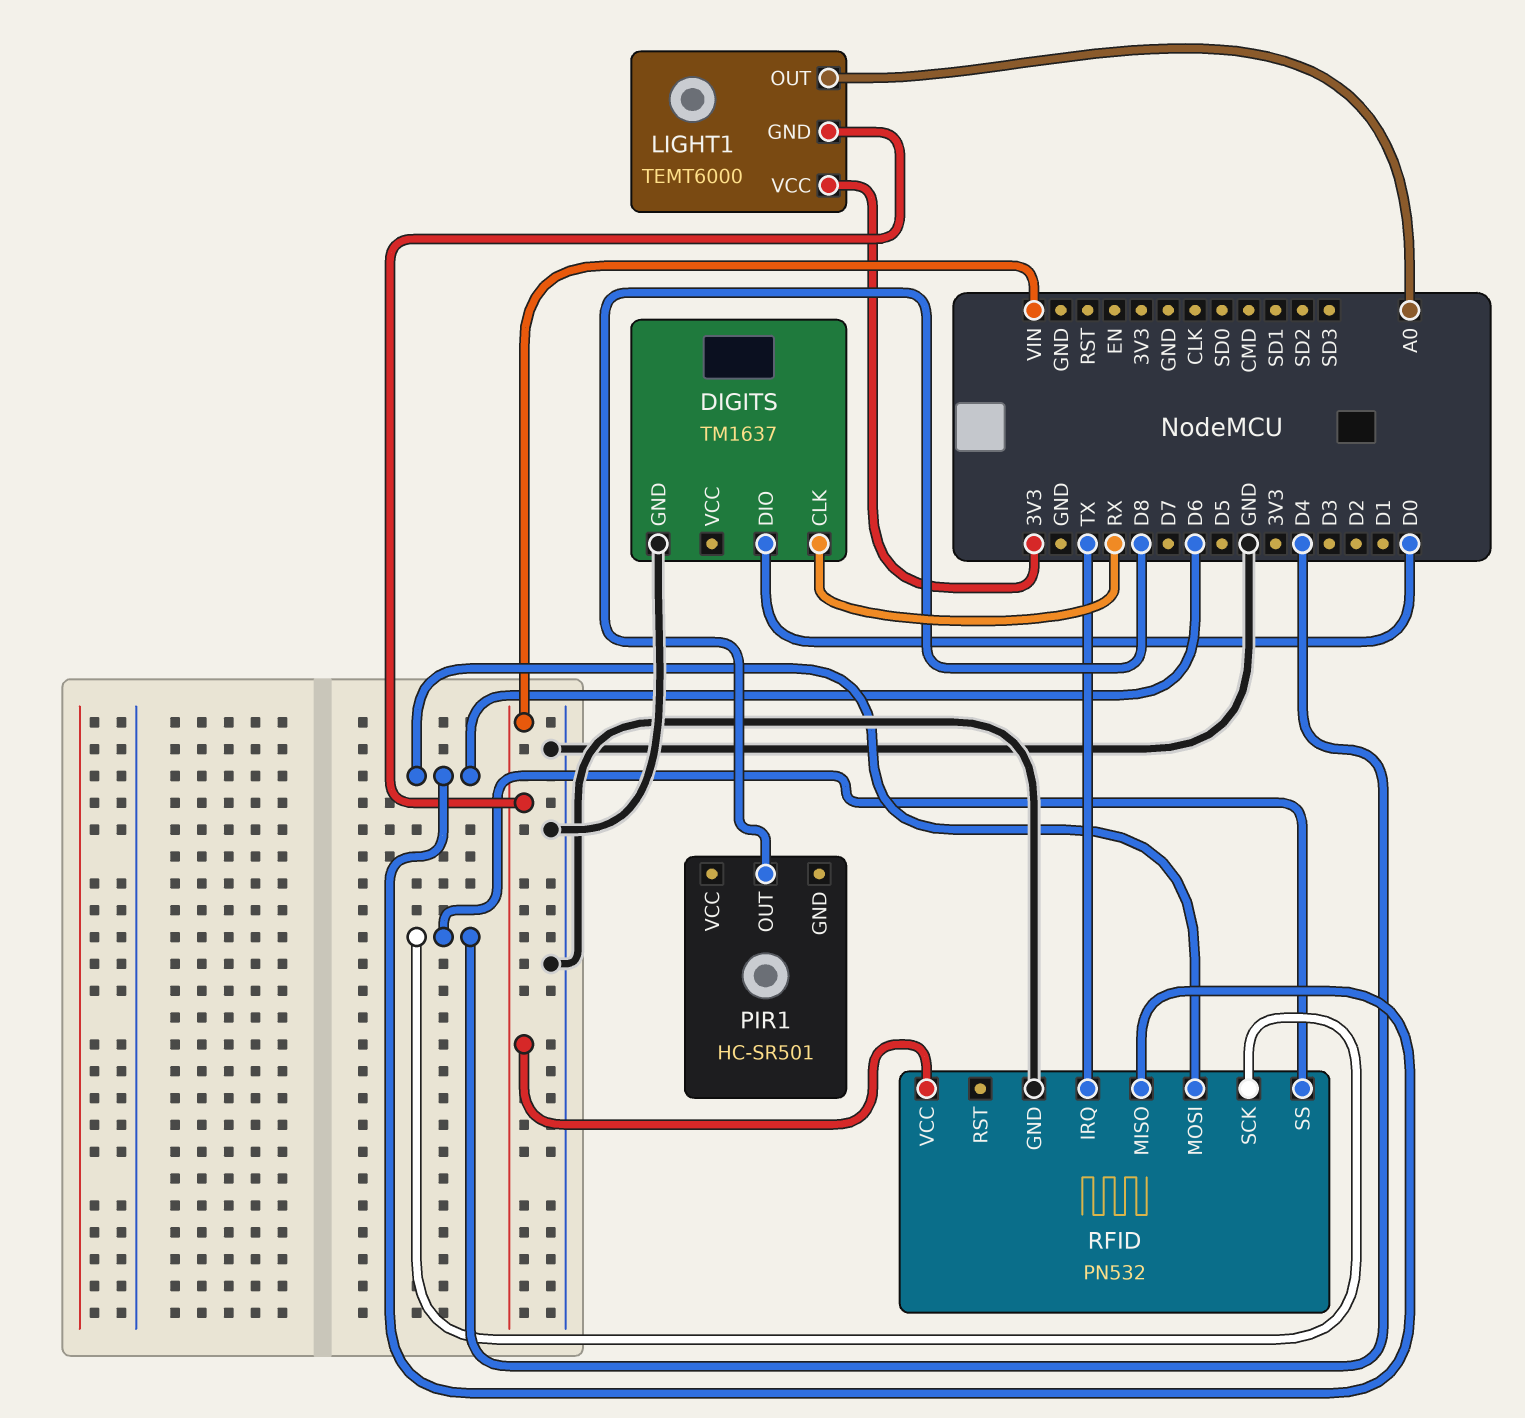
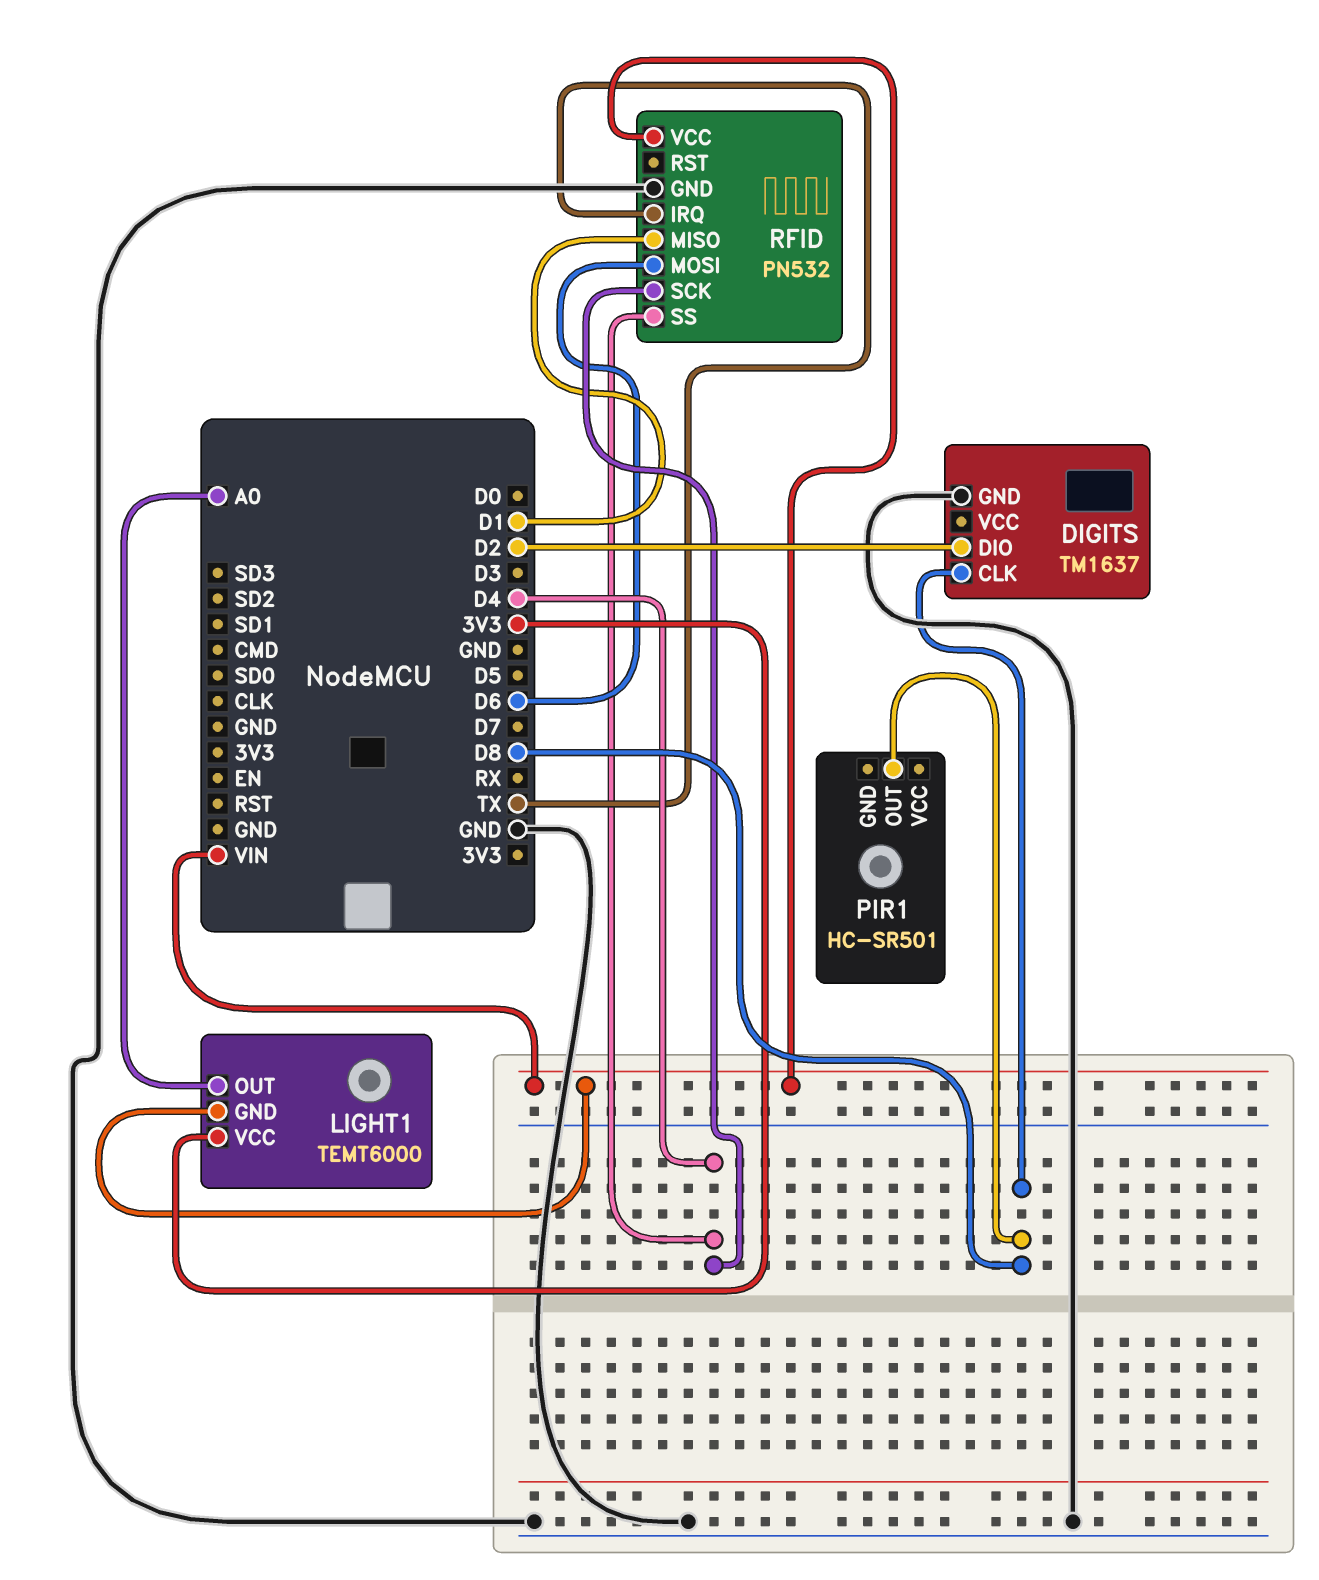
DIGITS pin CLK: RX -> D8
DIGITS pin DIO: D0 -> D2
RFID pin MISO: D6 -> D1

